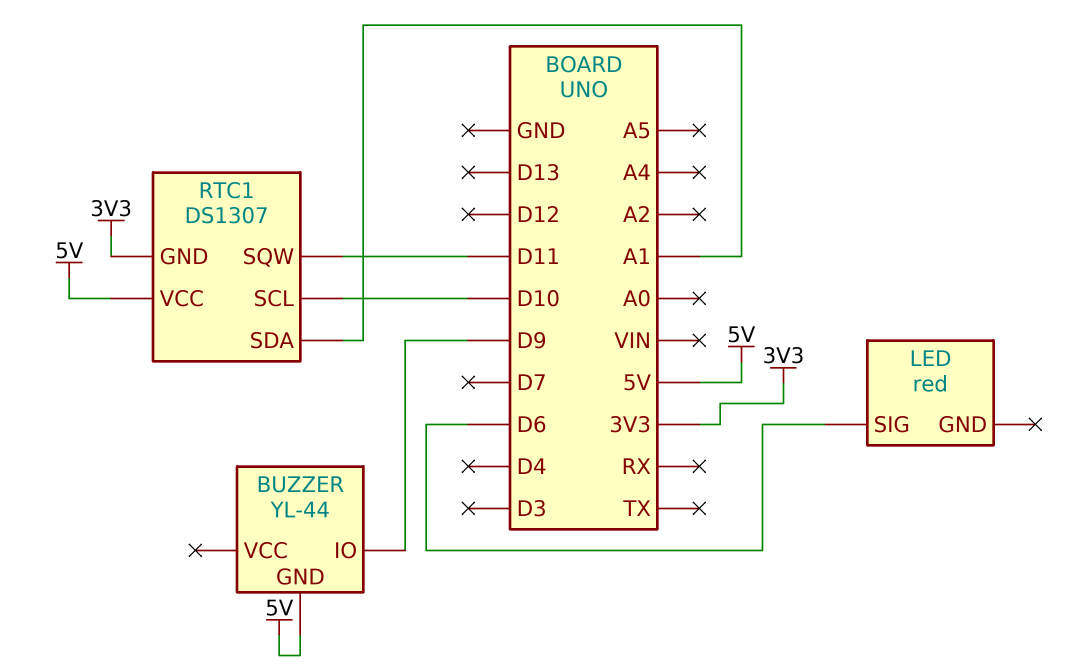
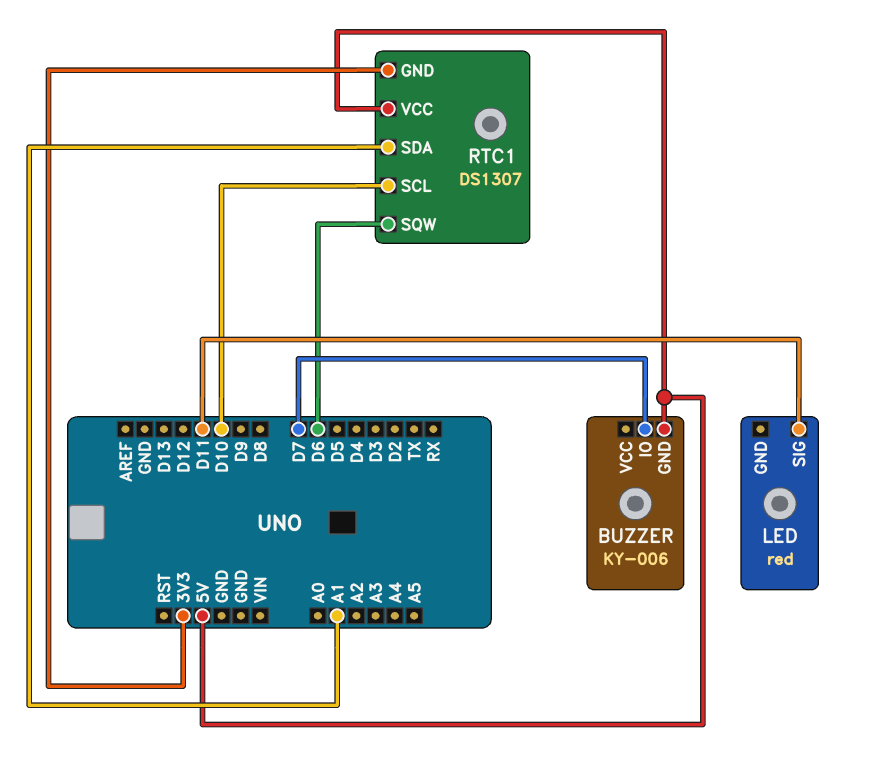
BUZZER: YL-44 -> KY-006
BUZZER pin IO: D9 -> D7
LED pin SIG: D6 -> D11
RTC1 pin SQW: D11 -> D6

